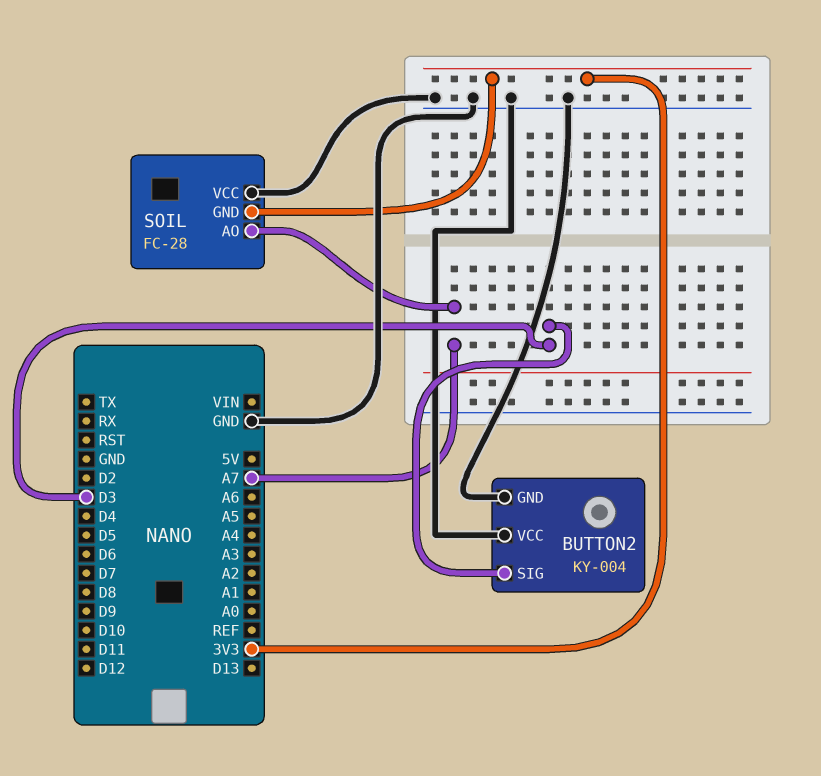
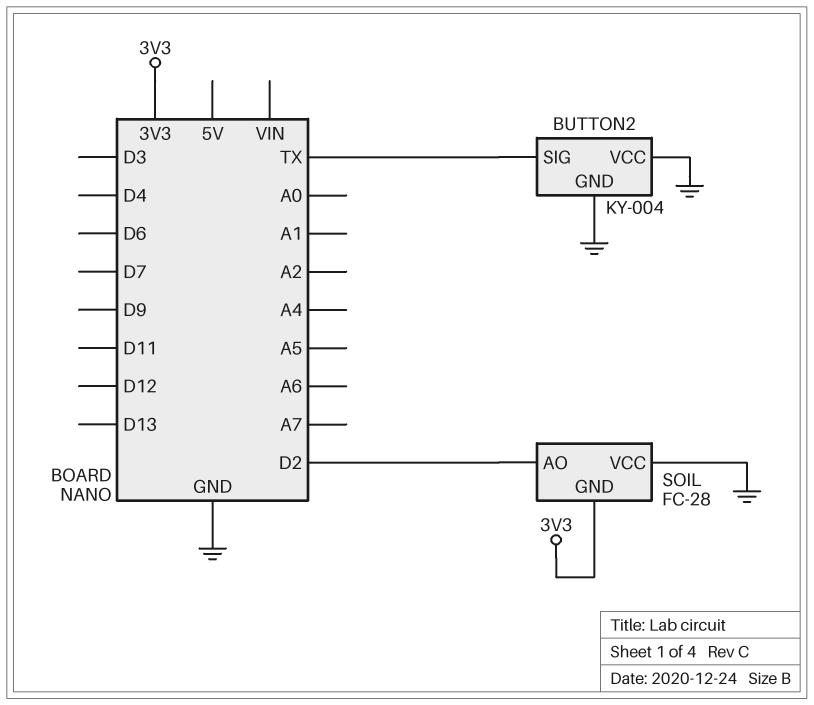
BUTTON2 pin SIG: D3 -> TX
SOIL pin AO: A7 -> D2

